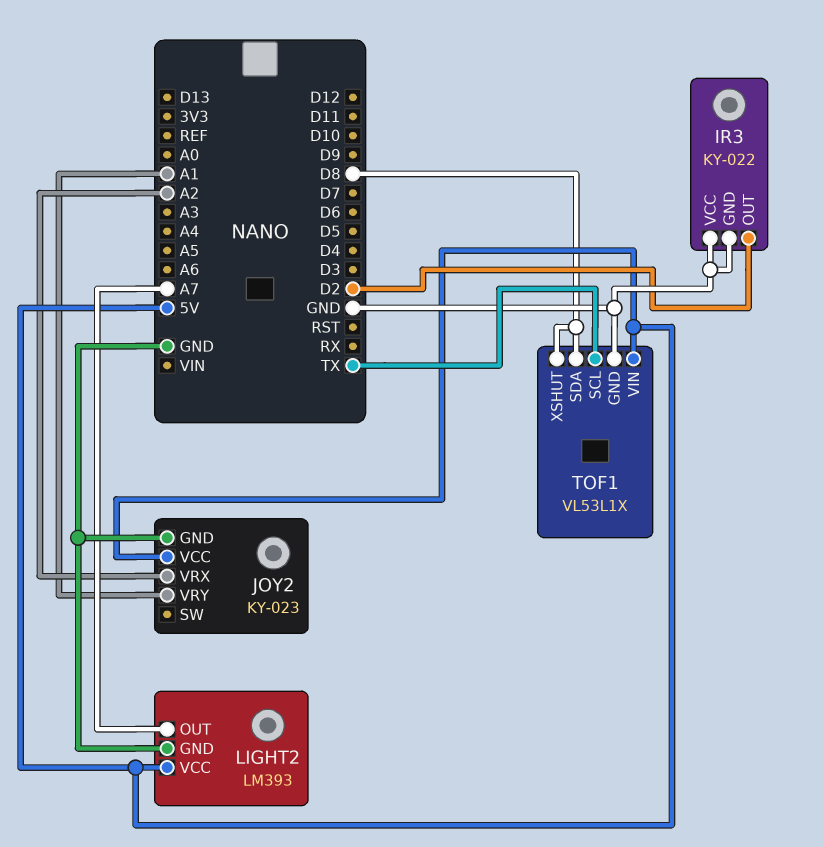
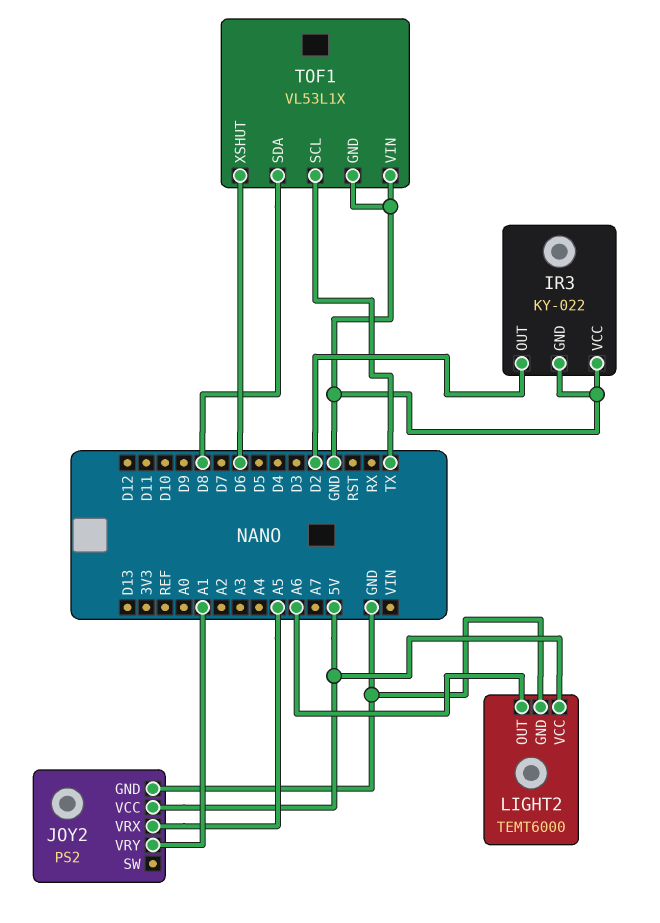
JOY2: KY-023 -> PS2
JOY2 pin VRX: A2 -> A5
LIGHT2: LM393 -> TEMT6000
LIGHT2 pin OUT: A7 -> A6
TOF1 pin VIN: 5V -> GND
TOF1 pin XSHUT: D8 -> D6

